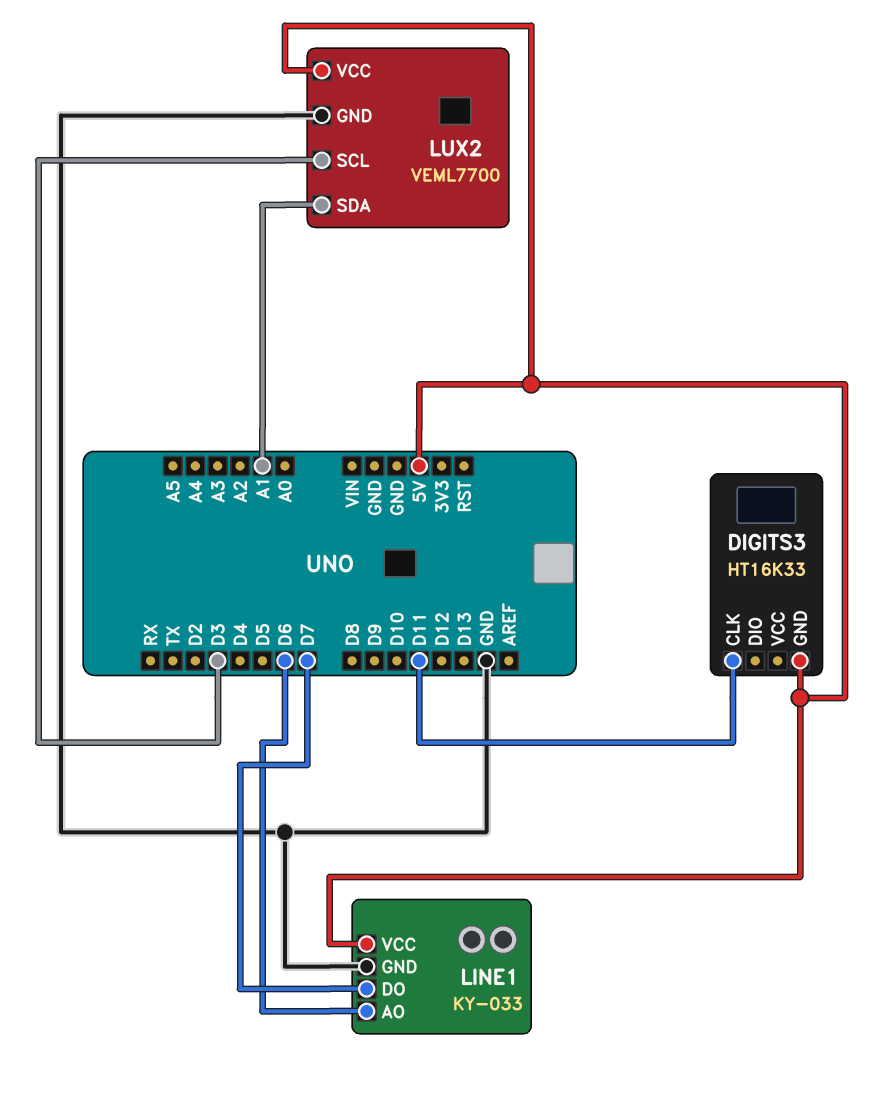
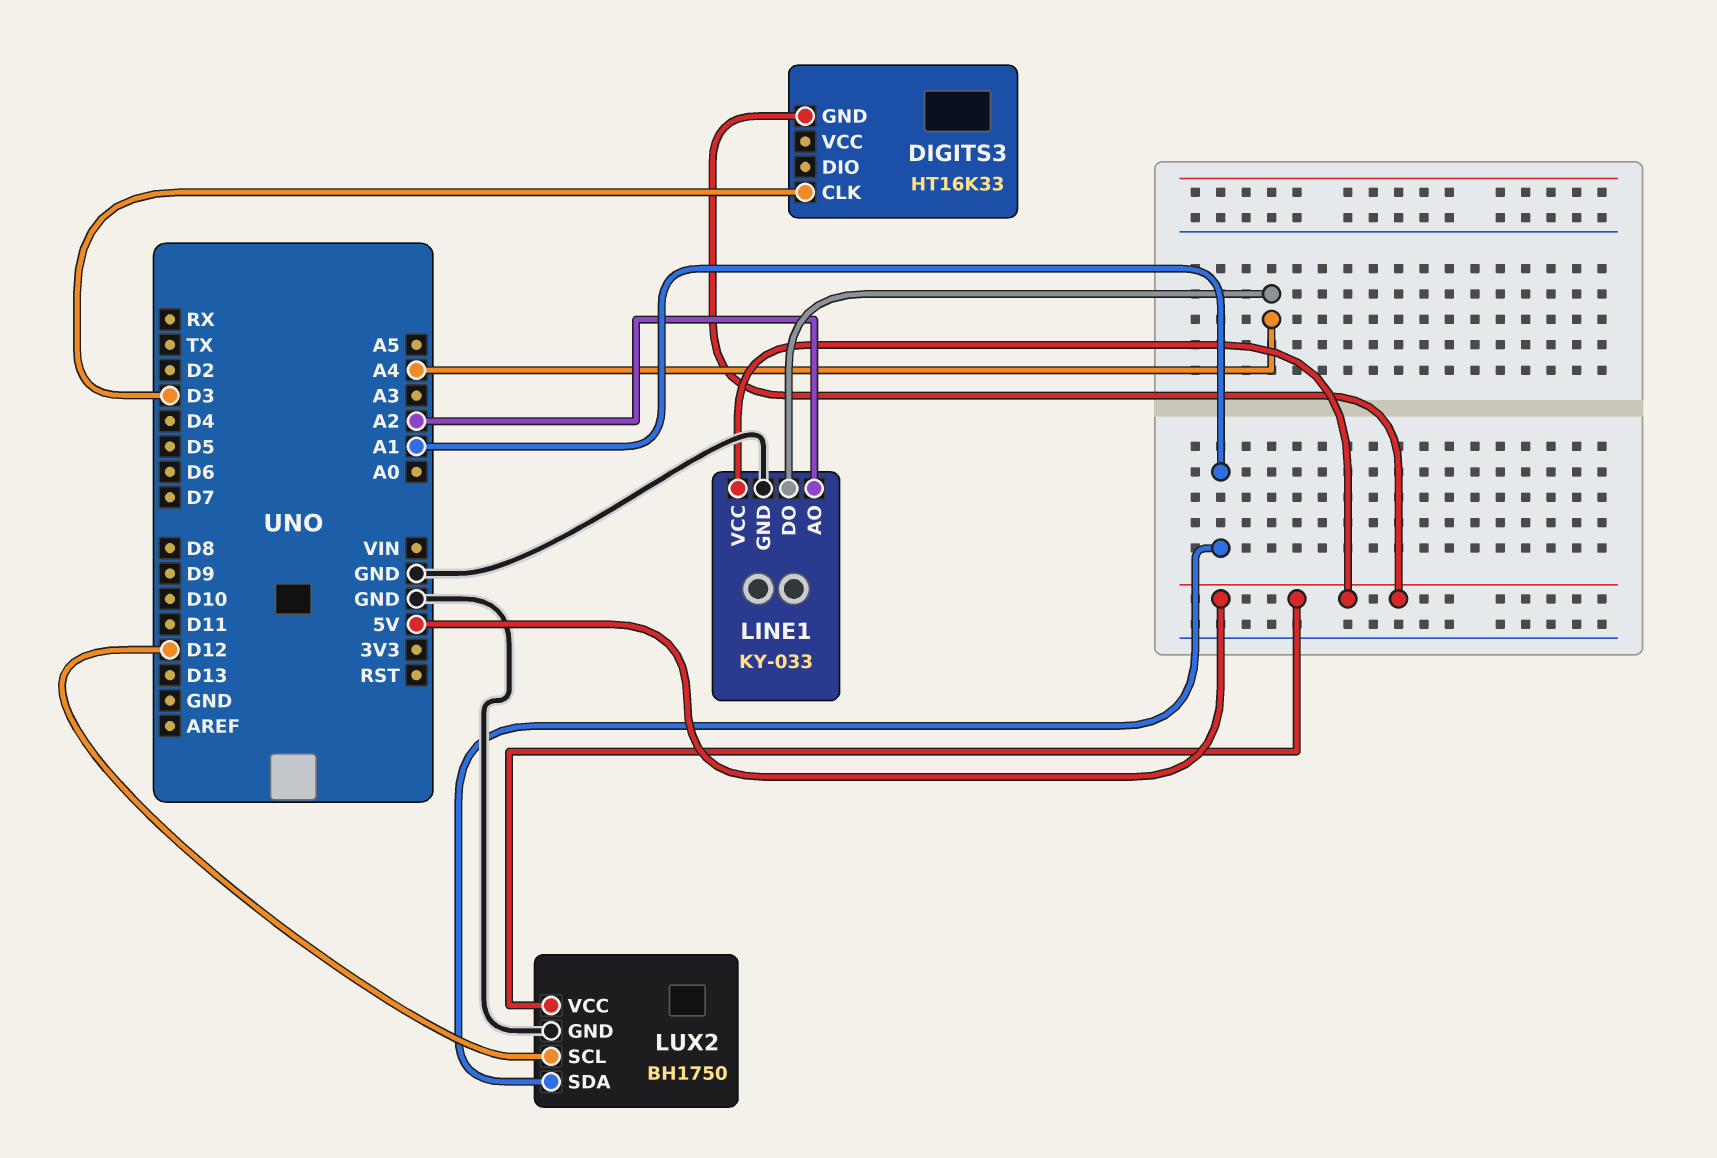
DIGITS3 pin CLK: D11 -> D3
LINE1 pin AO: D6 -> A2
LINE1 pin DO: D7 -> A4
LUX2: VEML7700 -> BH1750
LUX2 pin SCL: D3 -> D12

